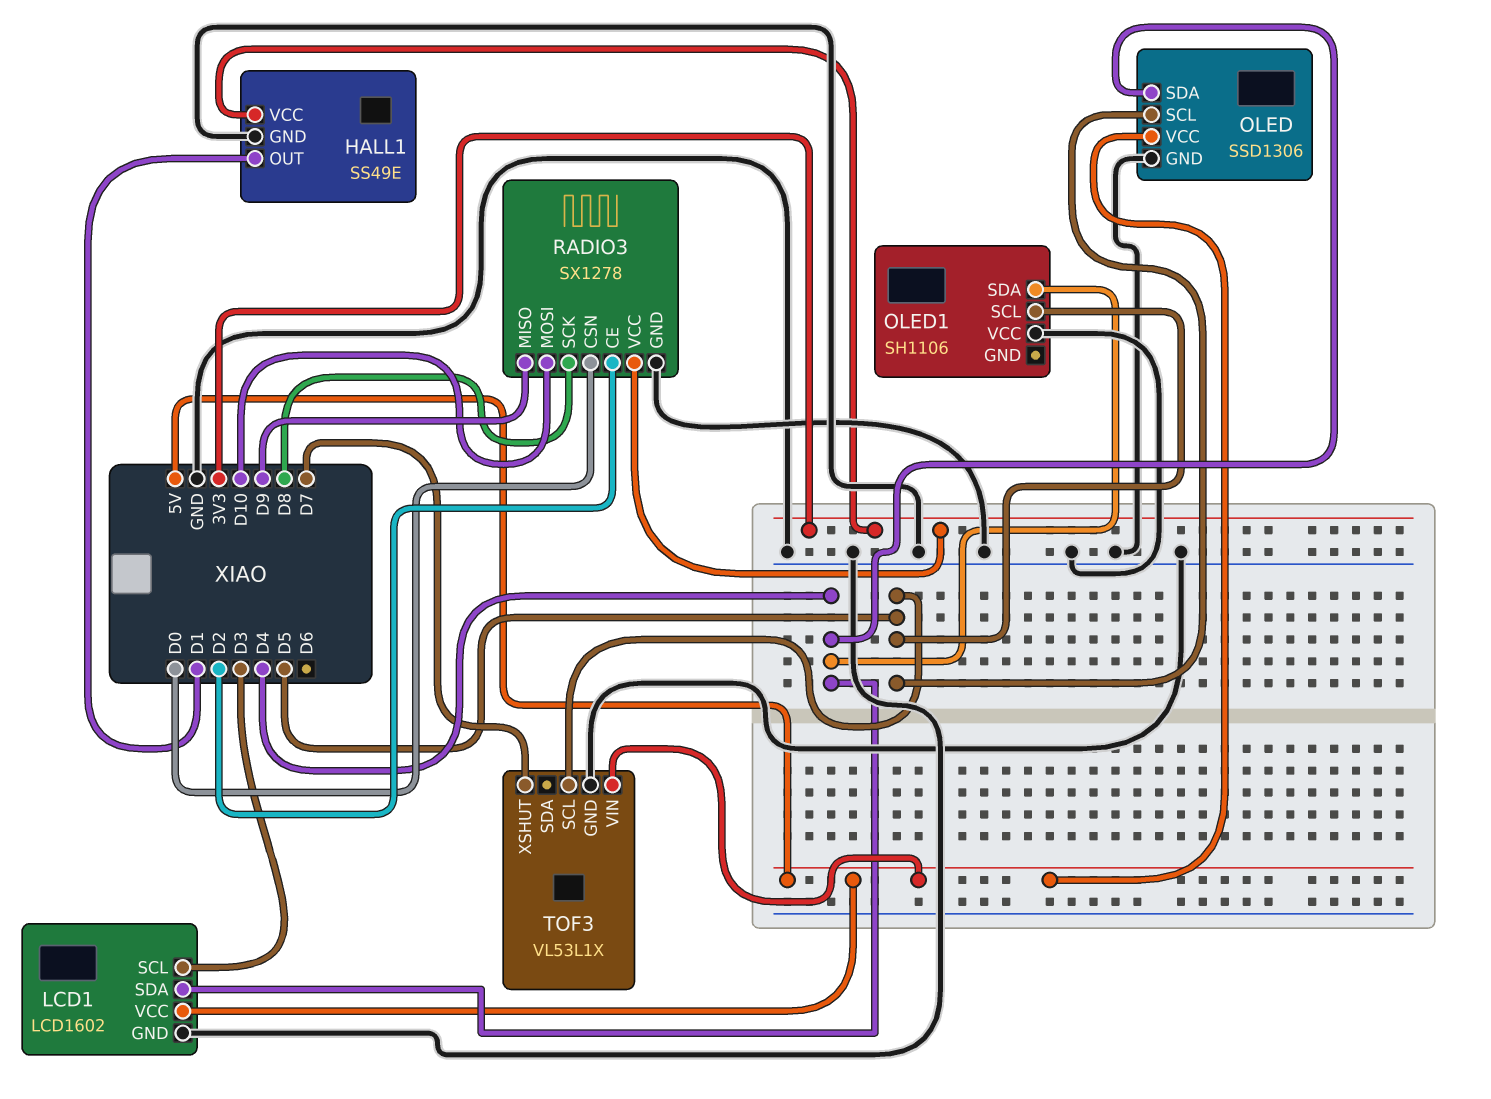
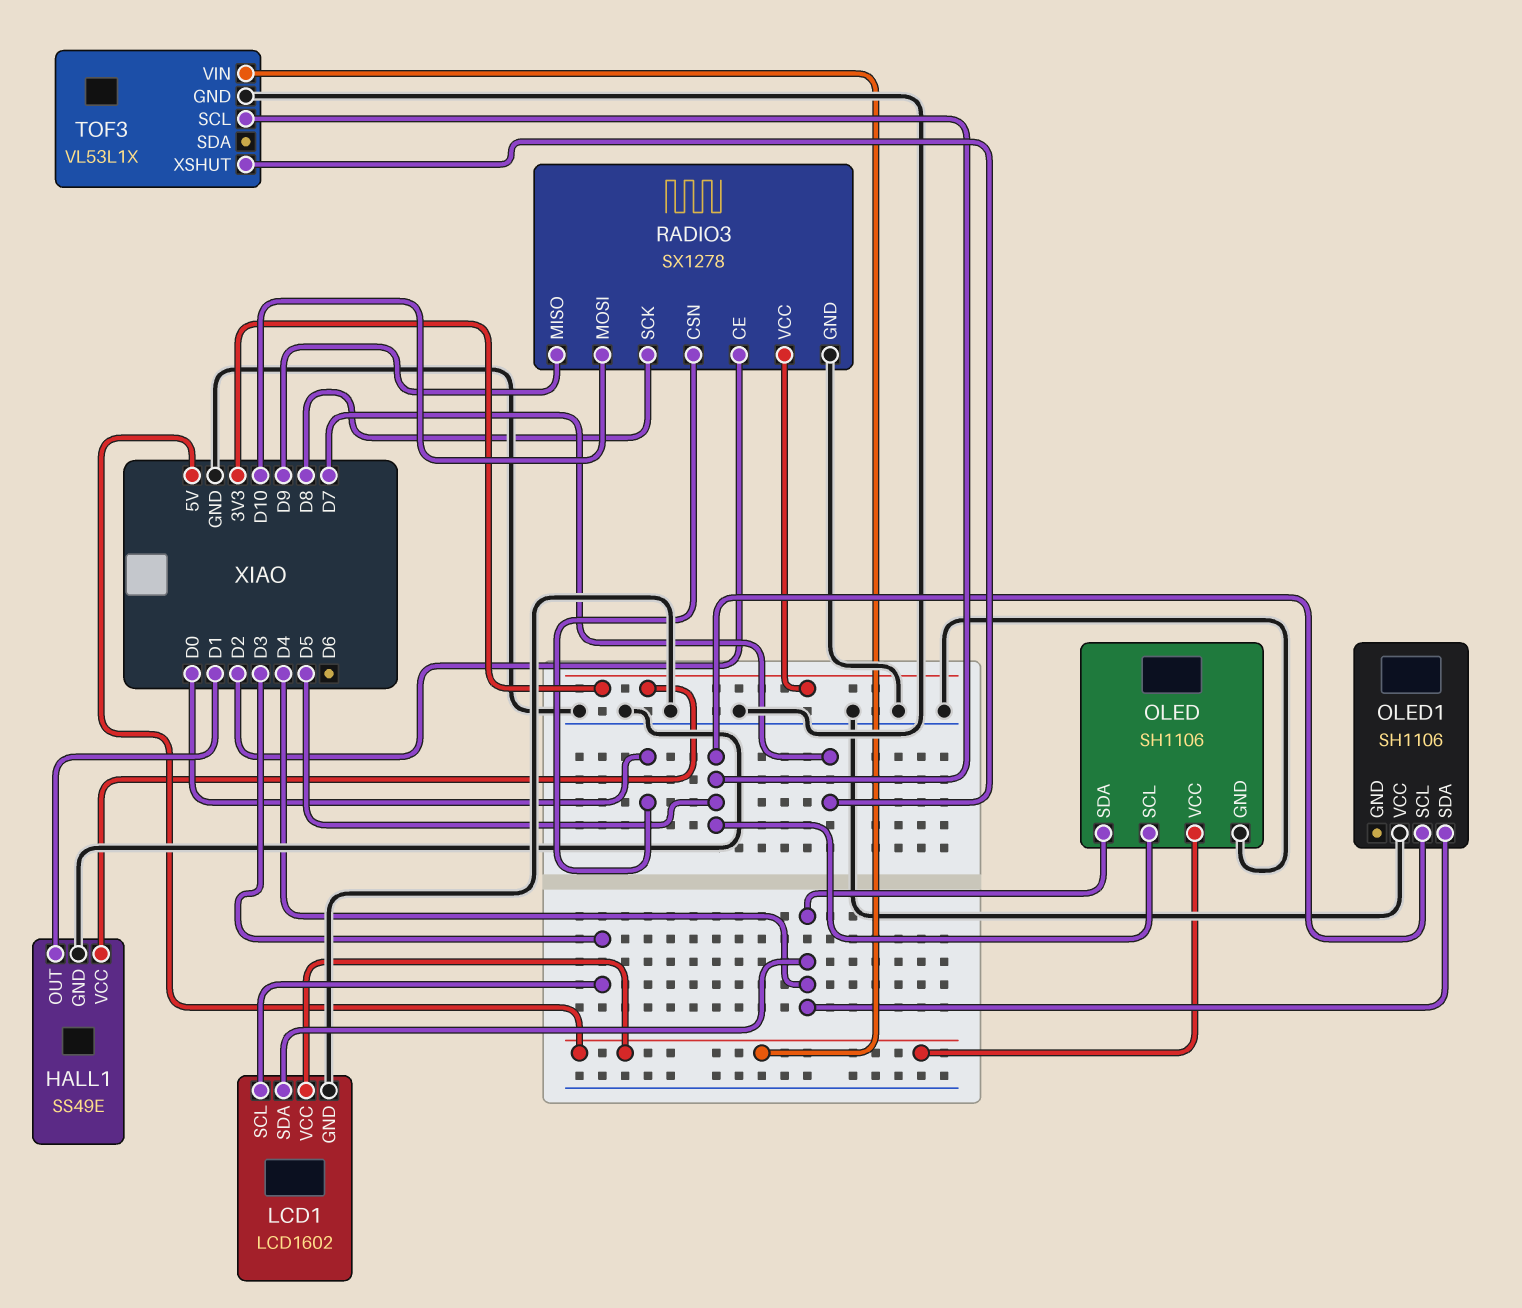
OLED: SSD1306 -> SH1106

